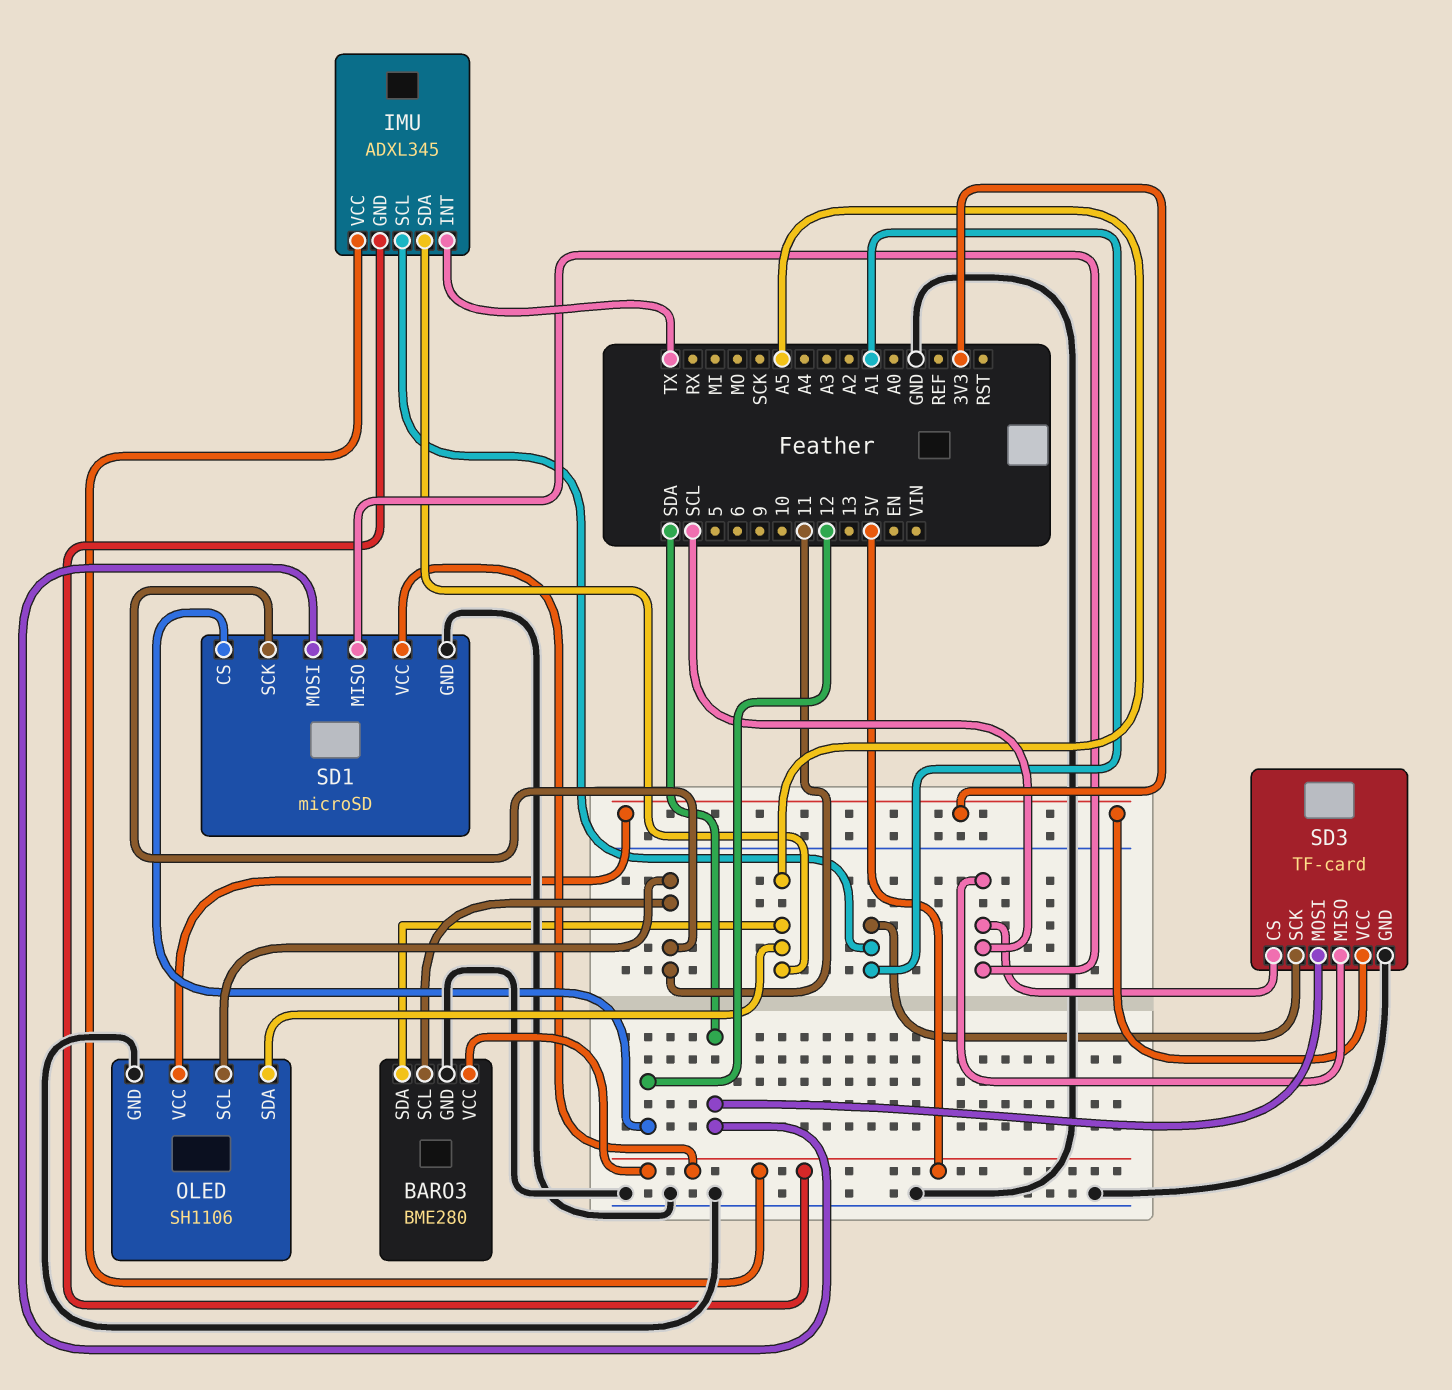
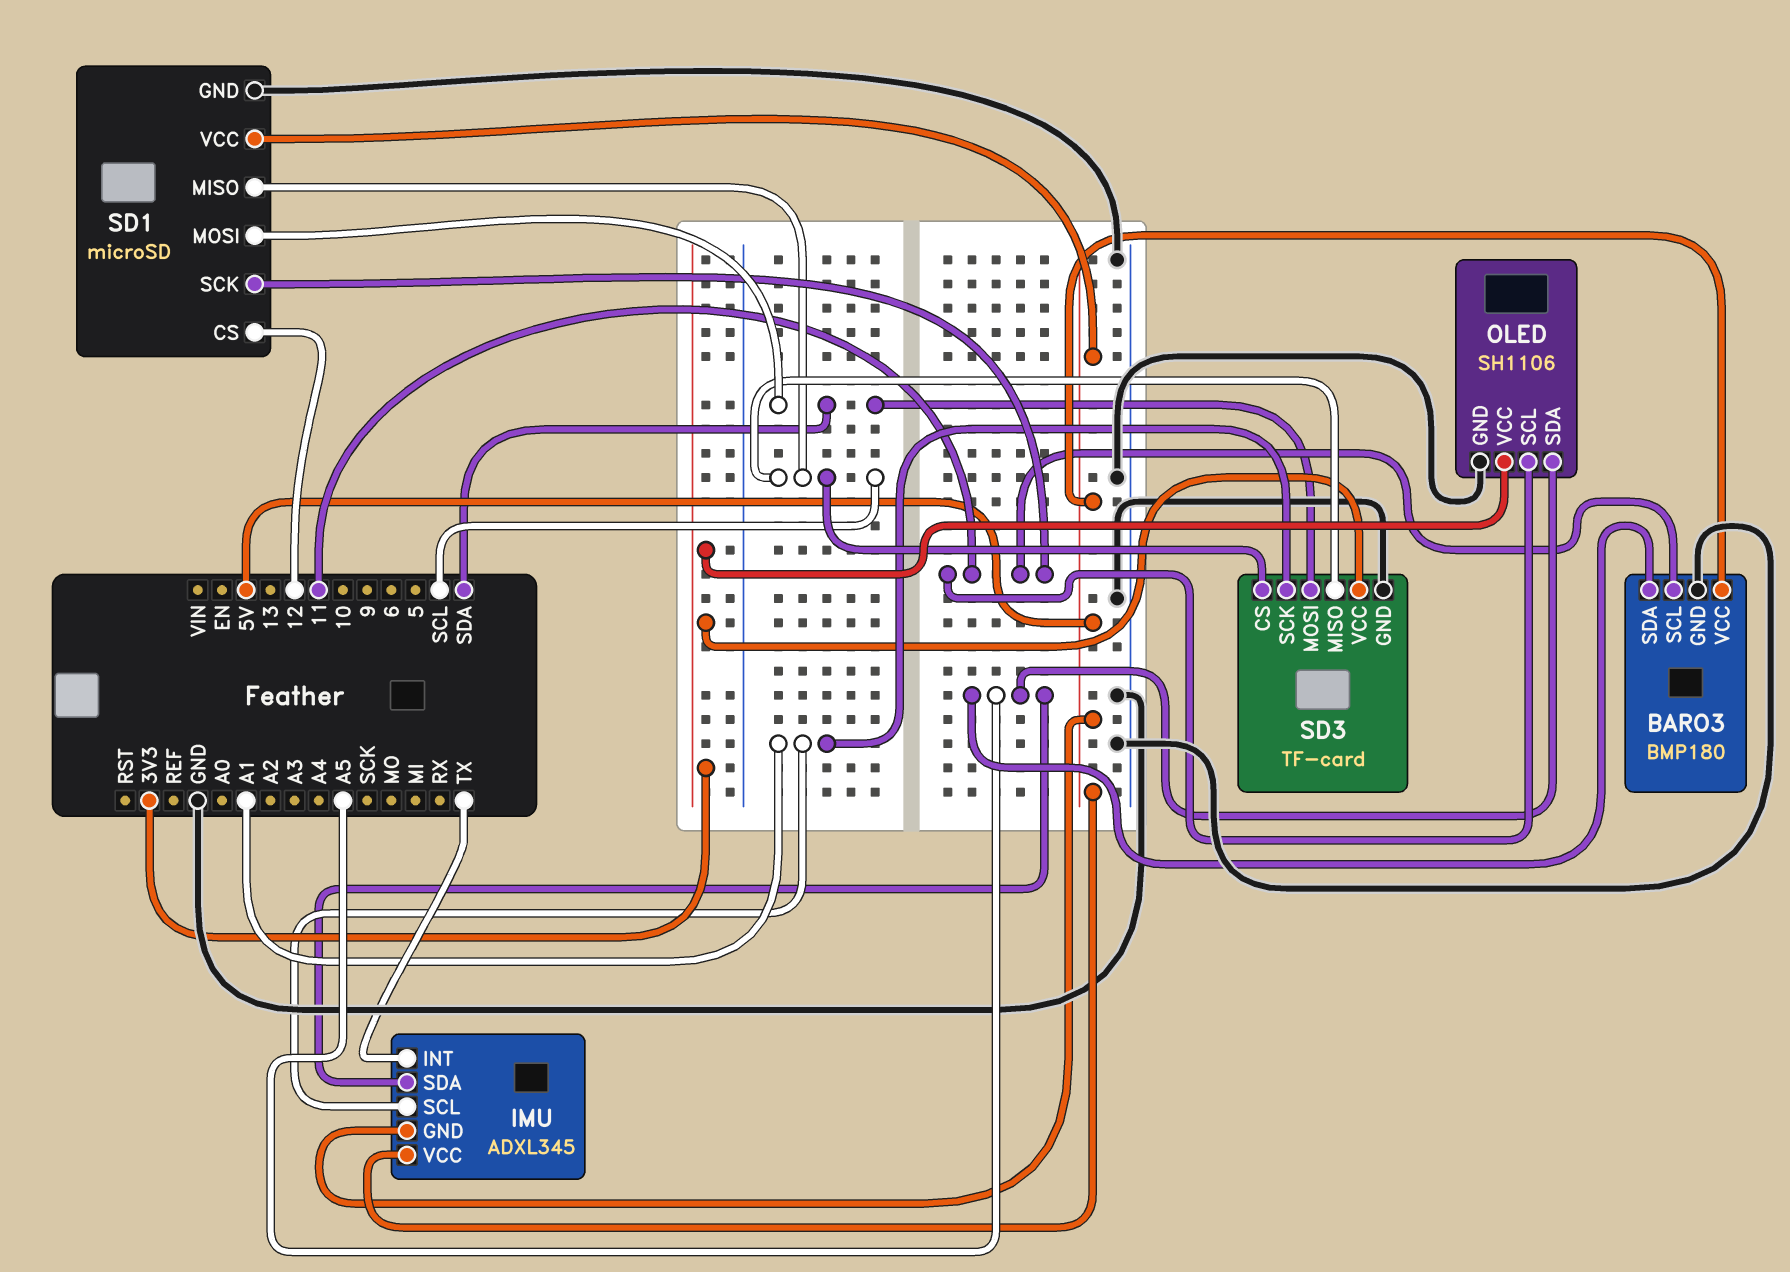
BARO3: BME280 -> BMP180

